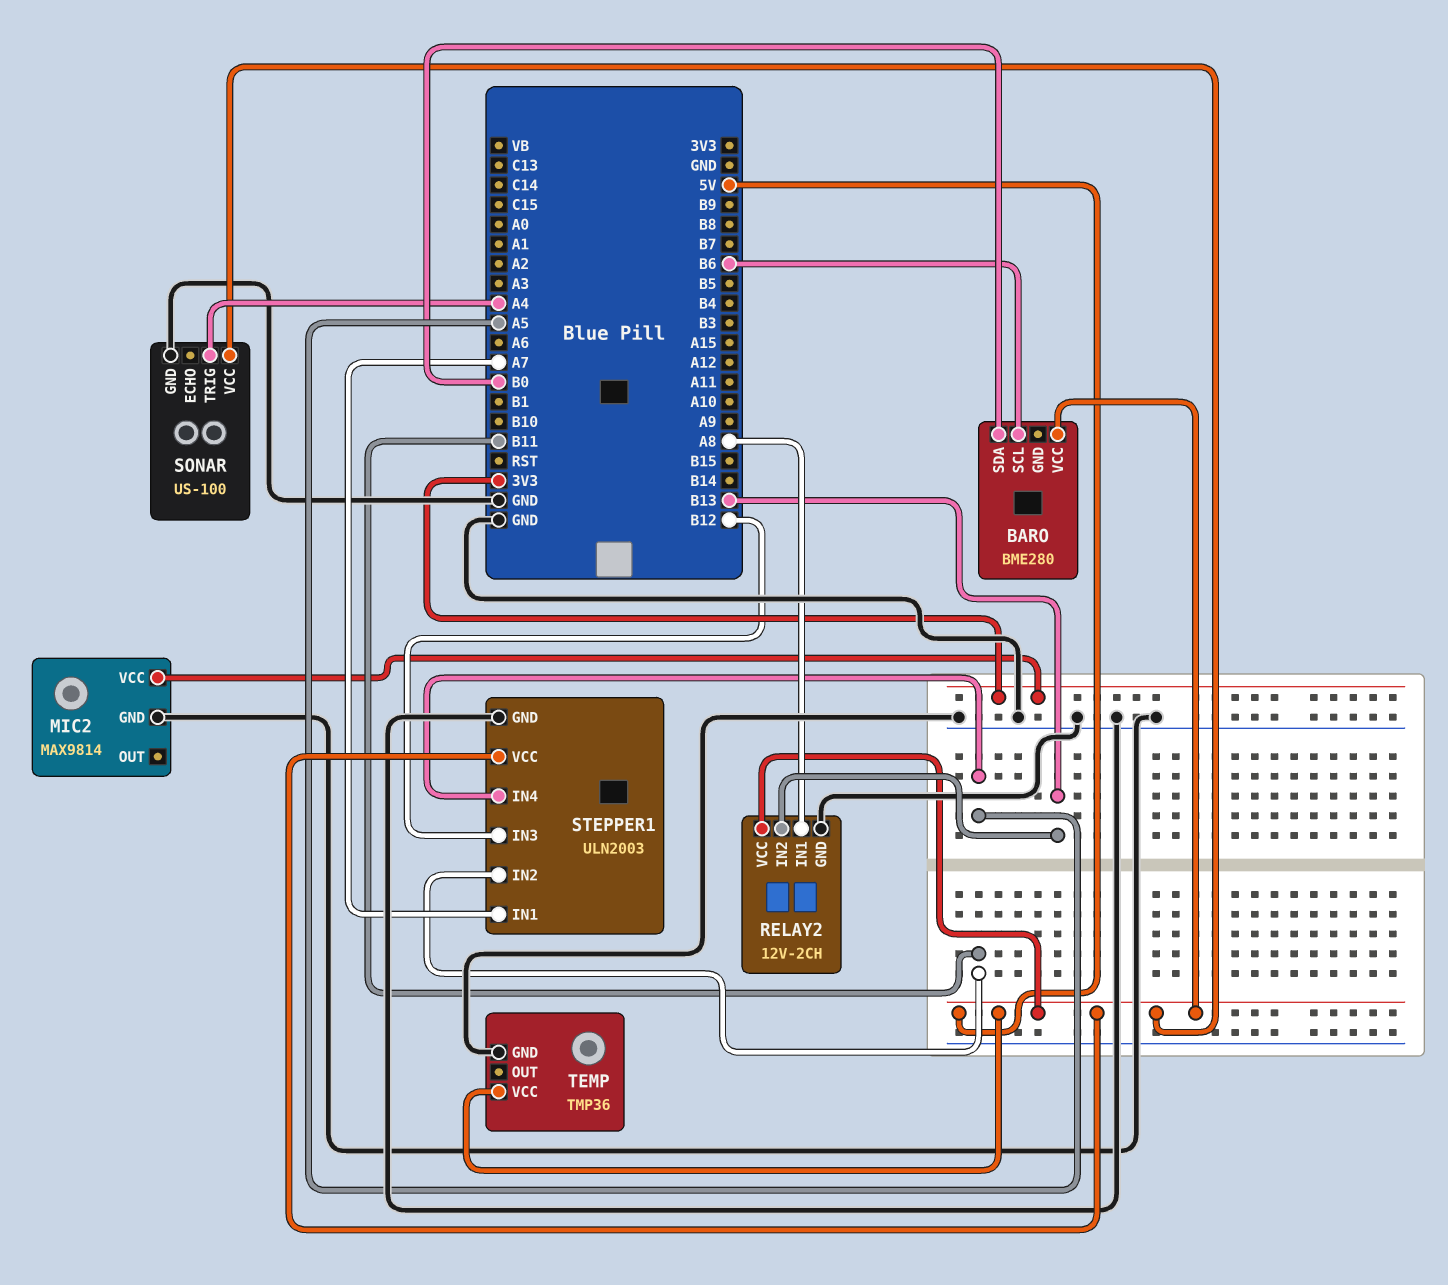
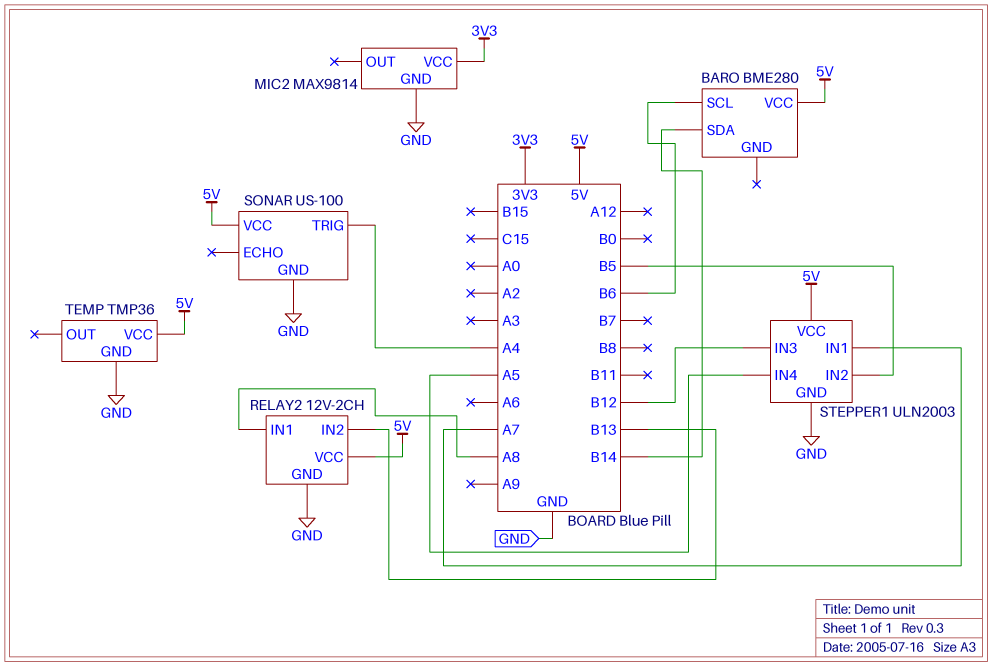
BARO pin SDA: B0 -> B14
STEPPER1 pin IN2: B11 -> B5

